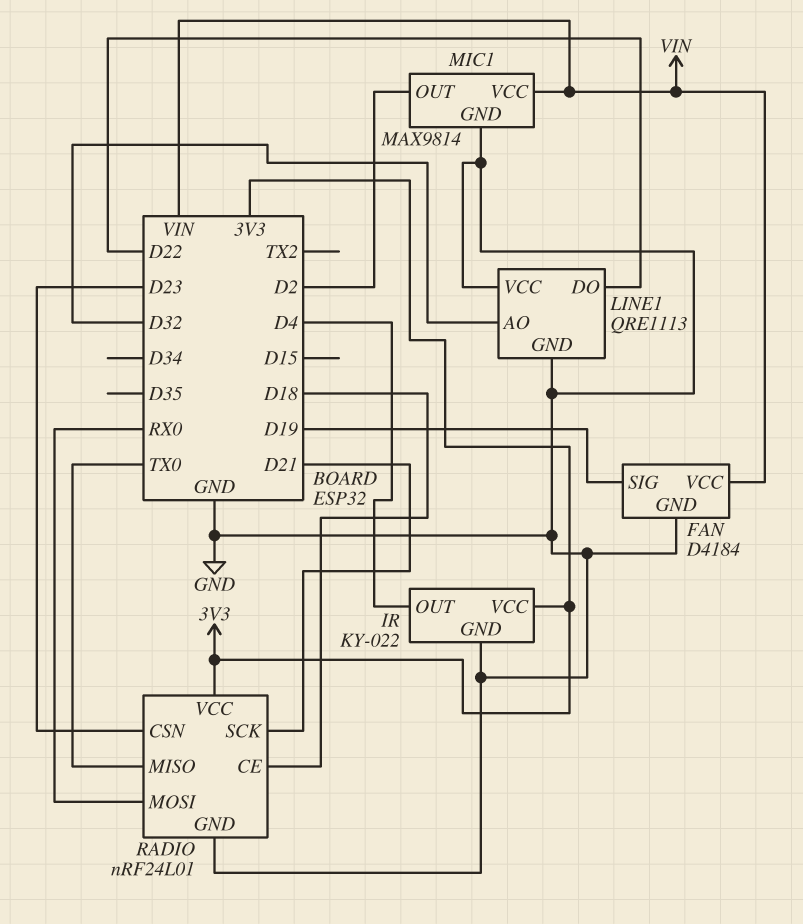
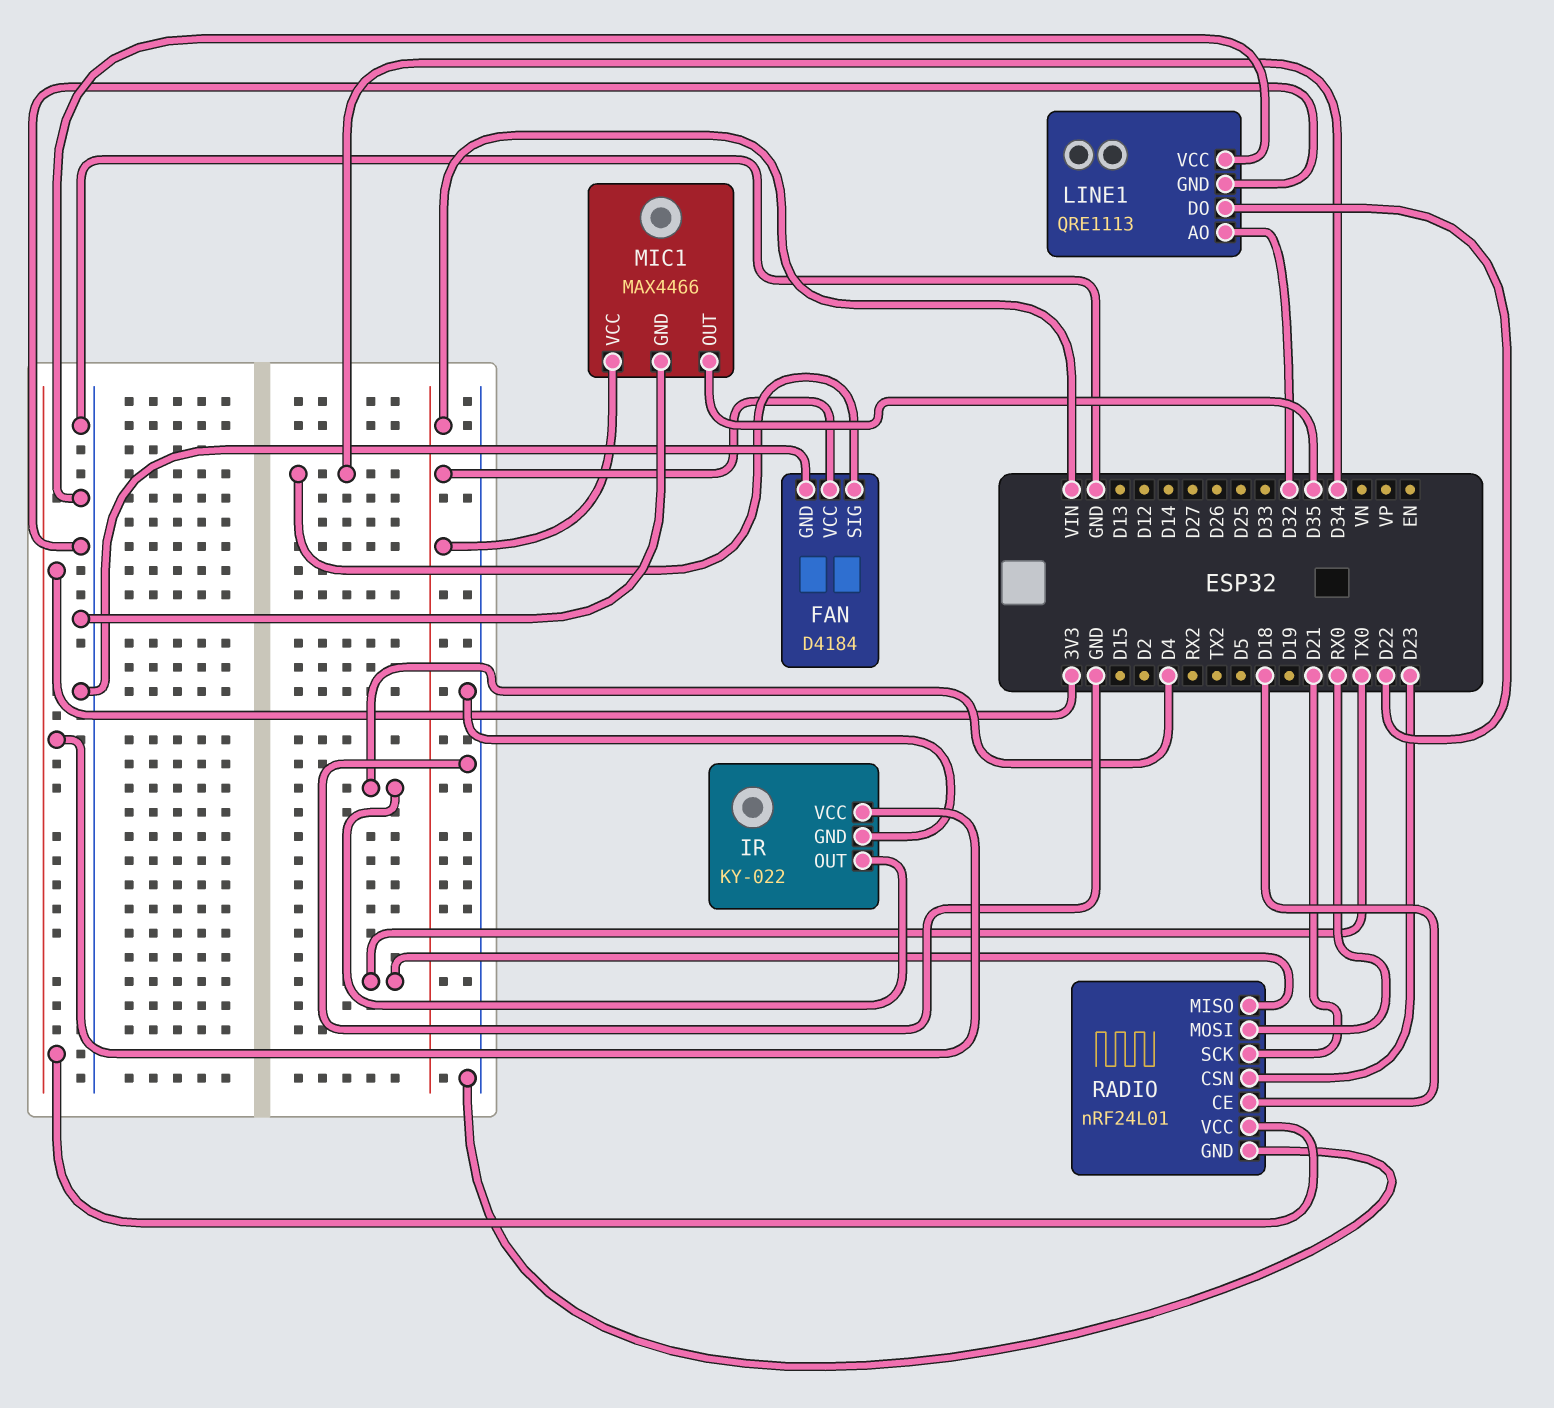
FAN pin SIG: D19 -> D34
MIC1: MAX9814 -> MAX4466
MIC1 pin OUT: D2 -> D35

